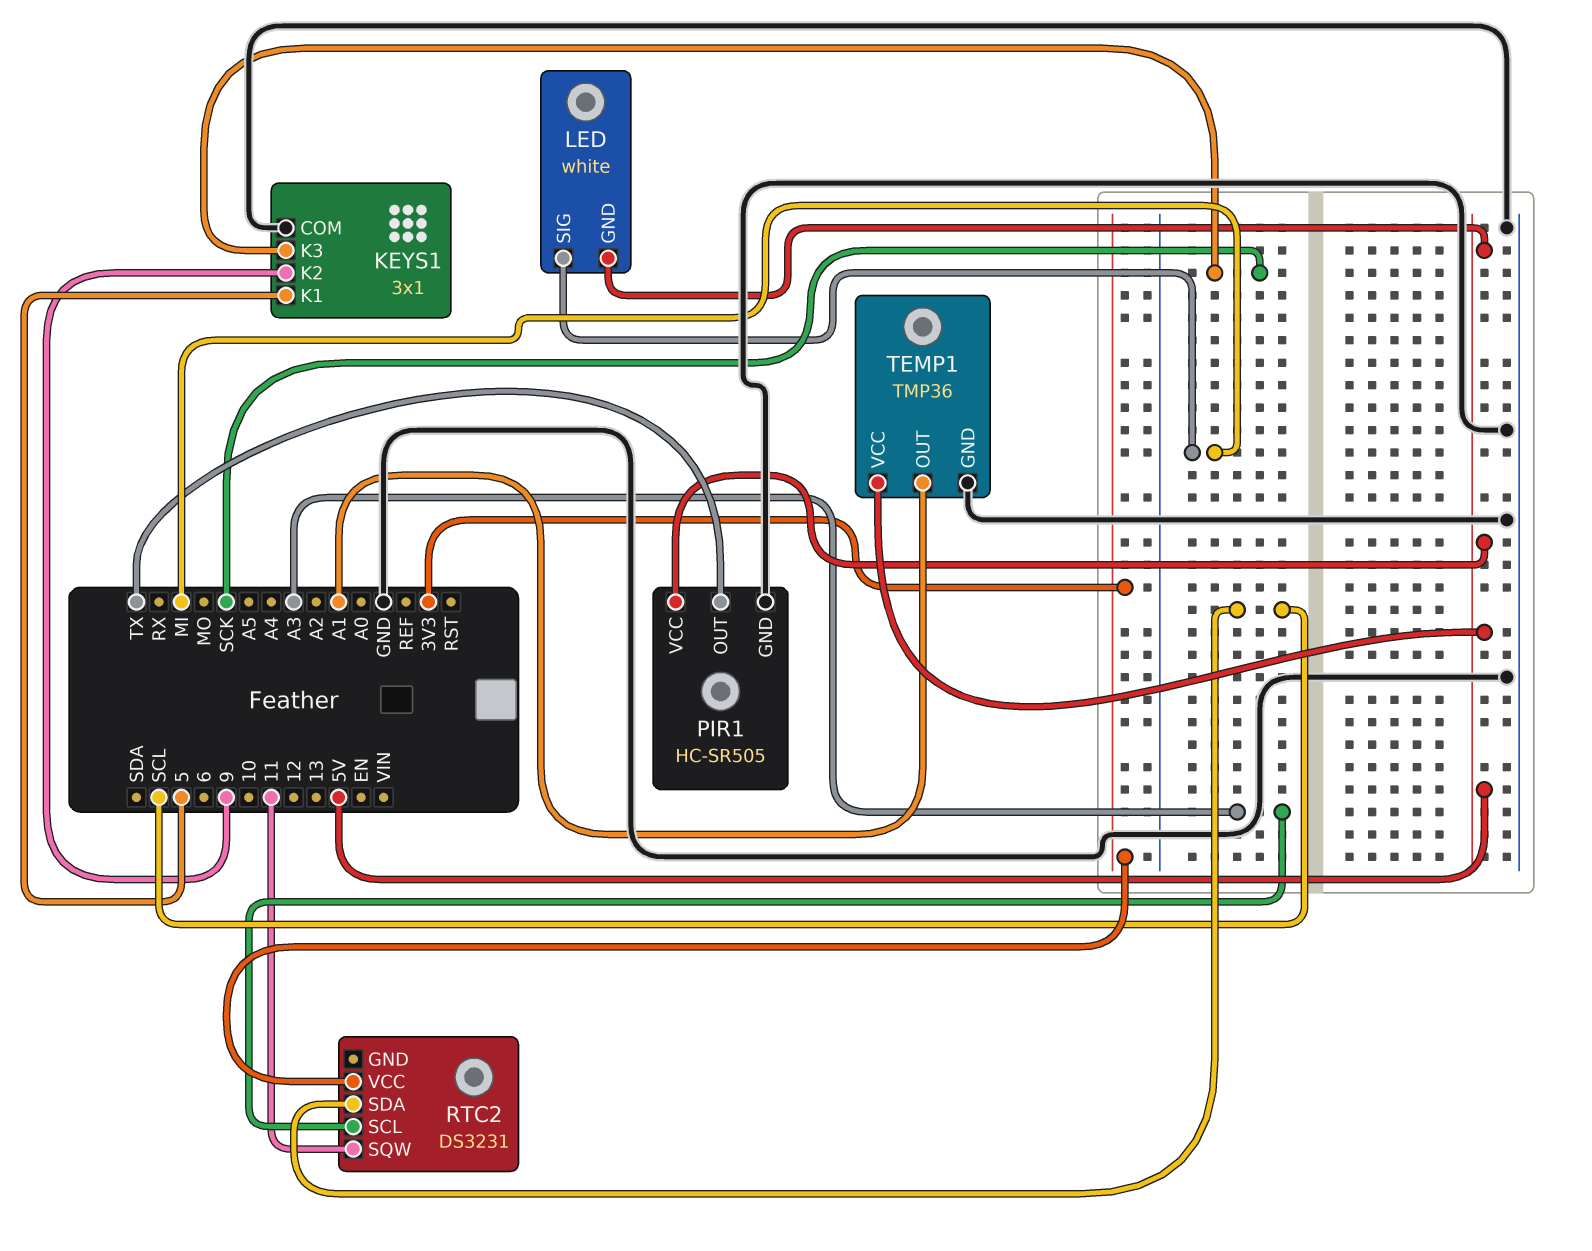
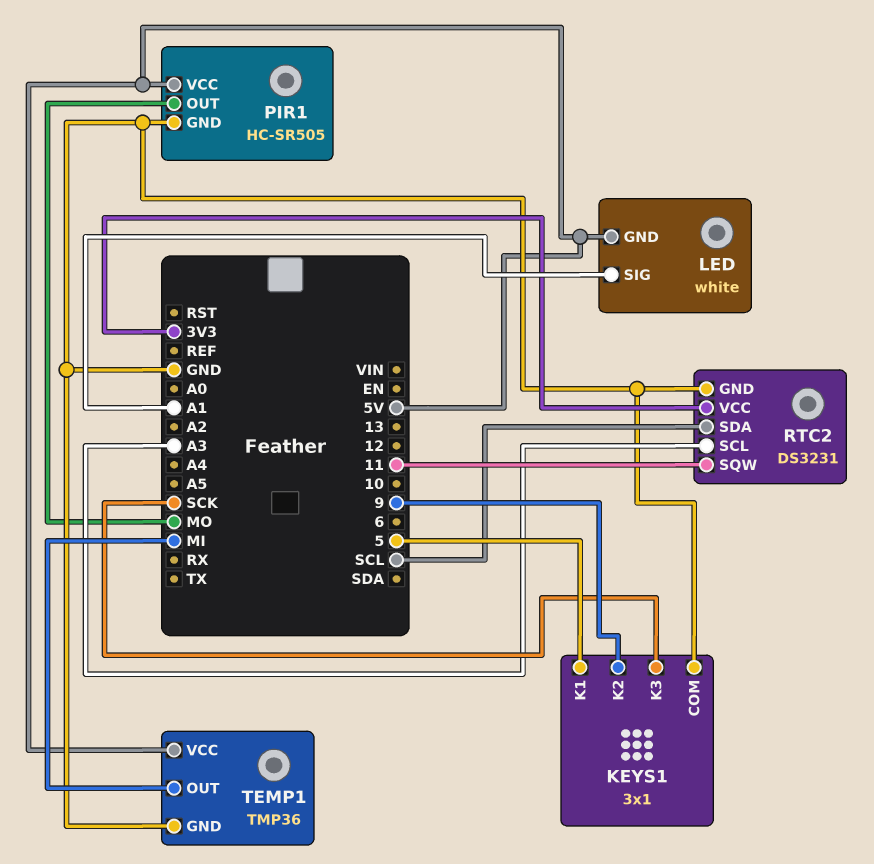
LED pin SIG: MI -> A1
PIR1 pin OUT: TX -> MO
RTC2 pin GND: none -> GND
TEMP1 pin OUT: A1 -> MI

